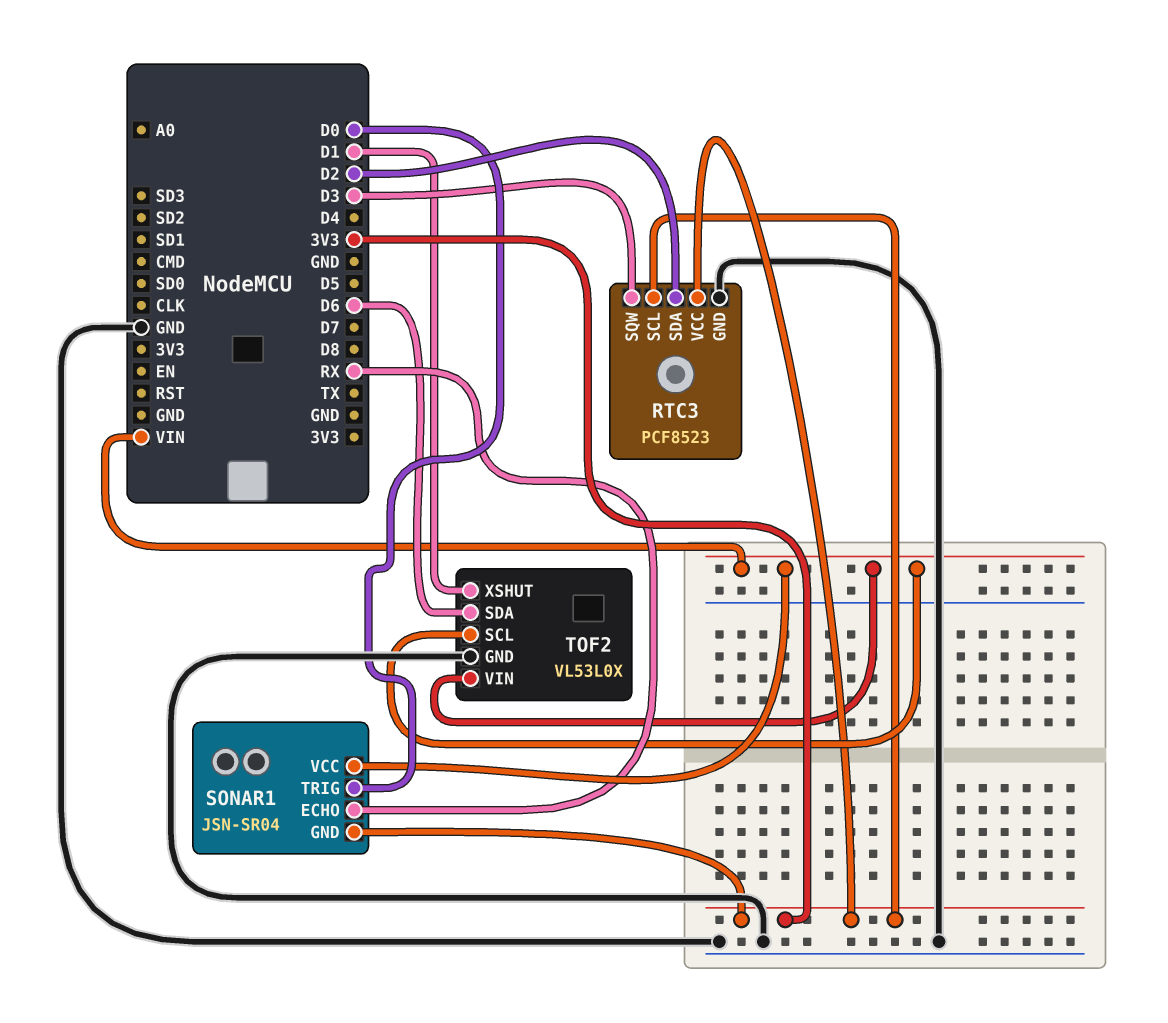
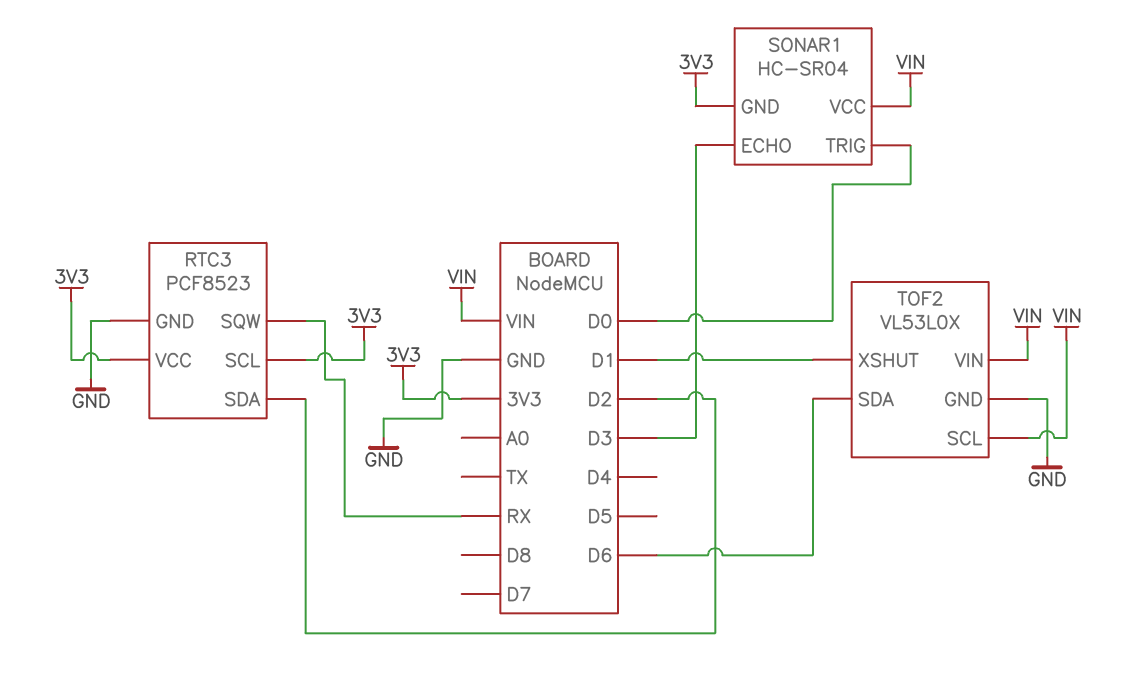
RTC3 pin SQW: D3 -> RX
SONAR1: JSN-SR04 -> HC-SR04
SONAR1 pin ECHO: RX -> D3

